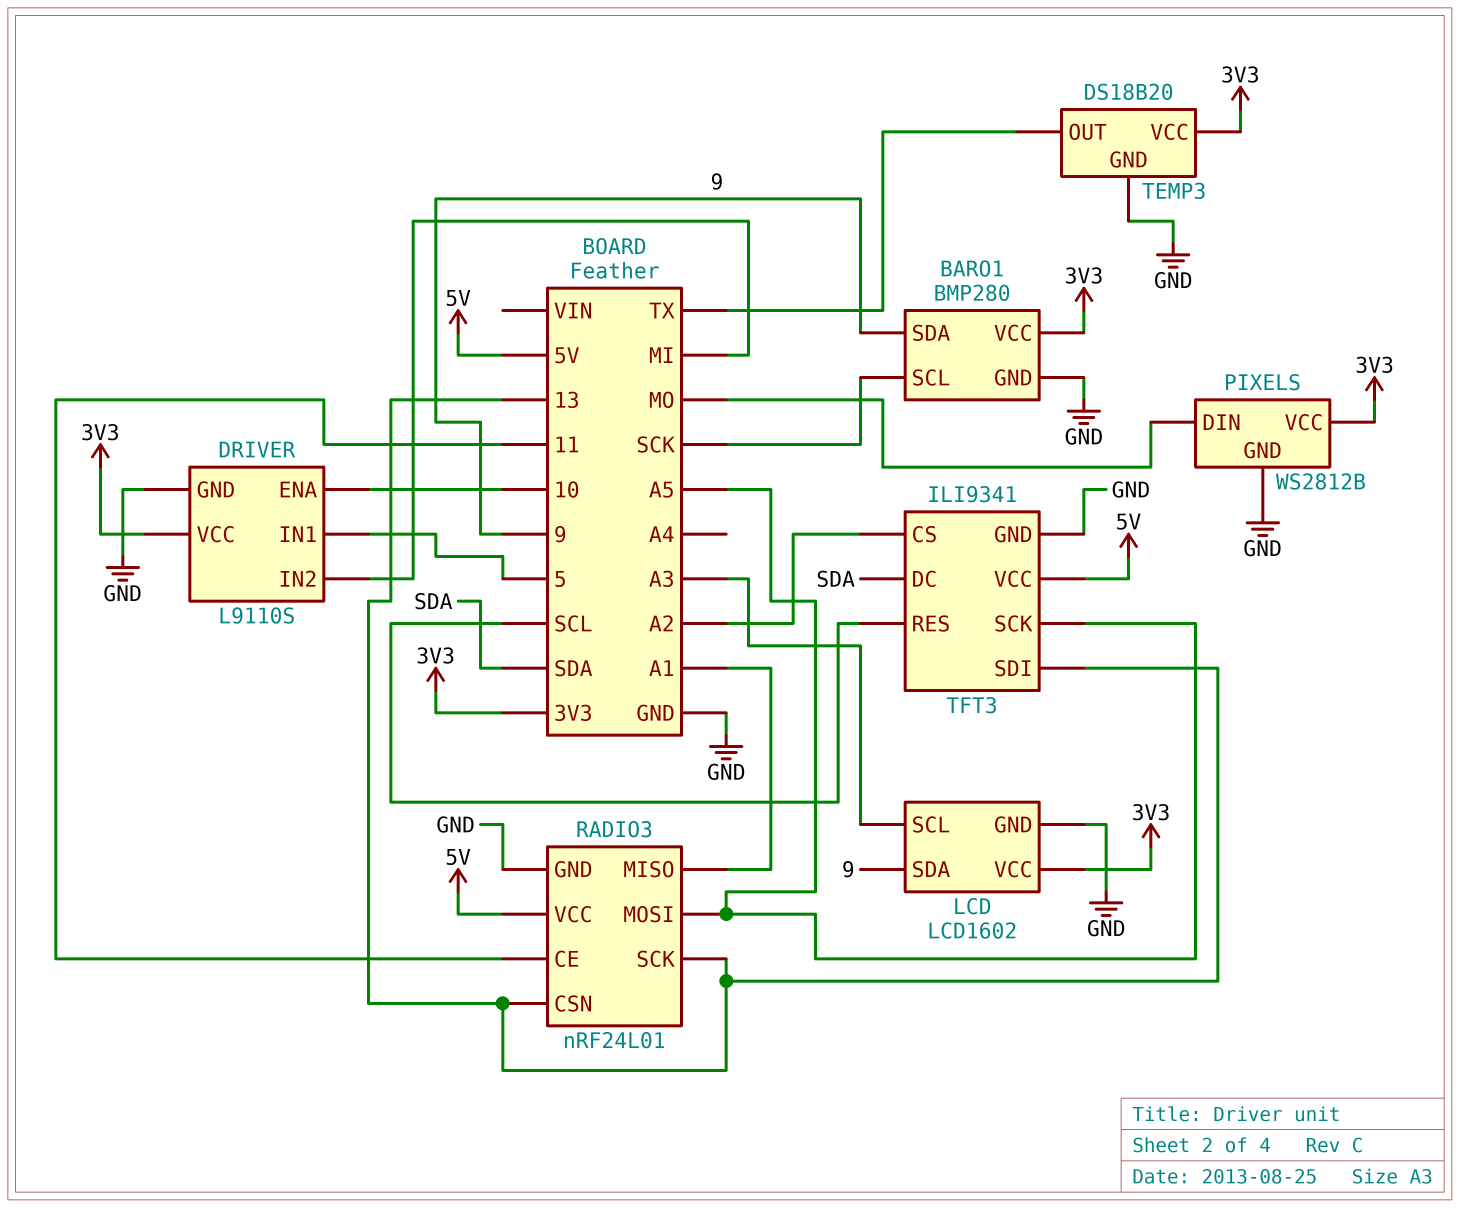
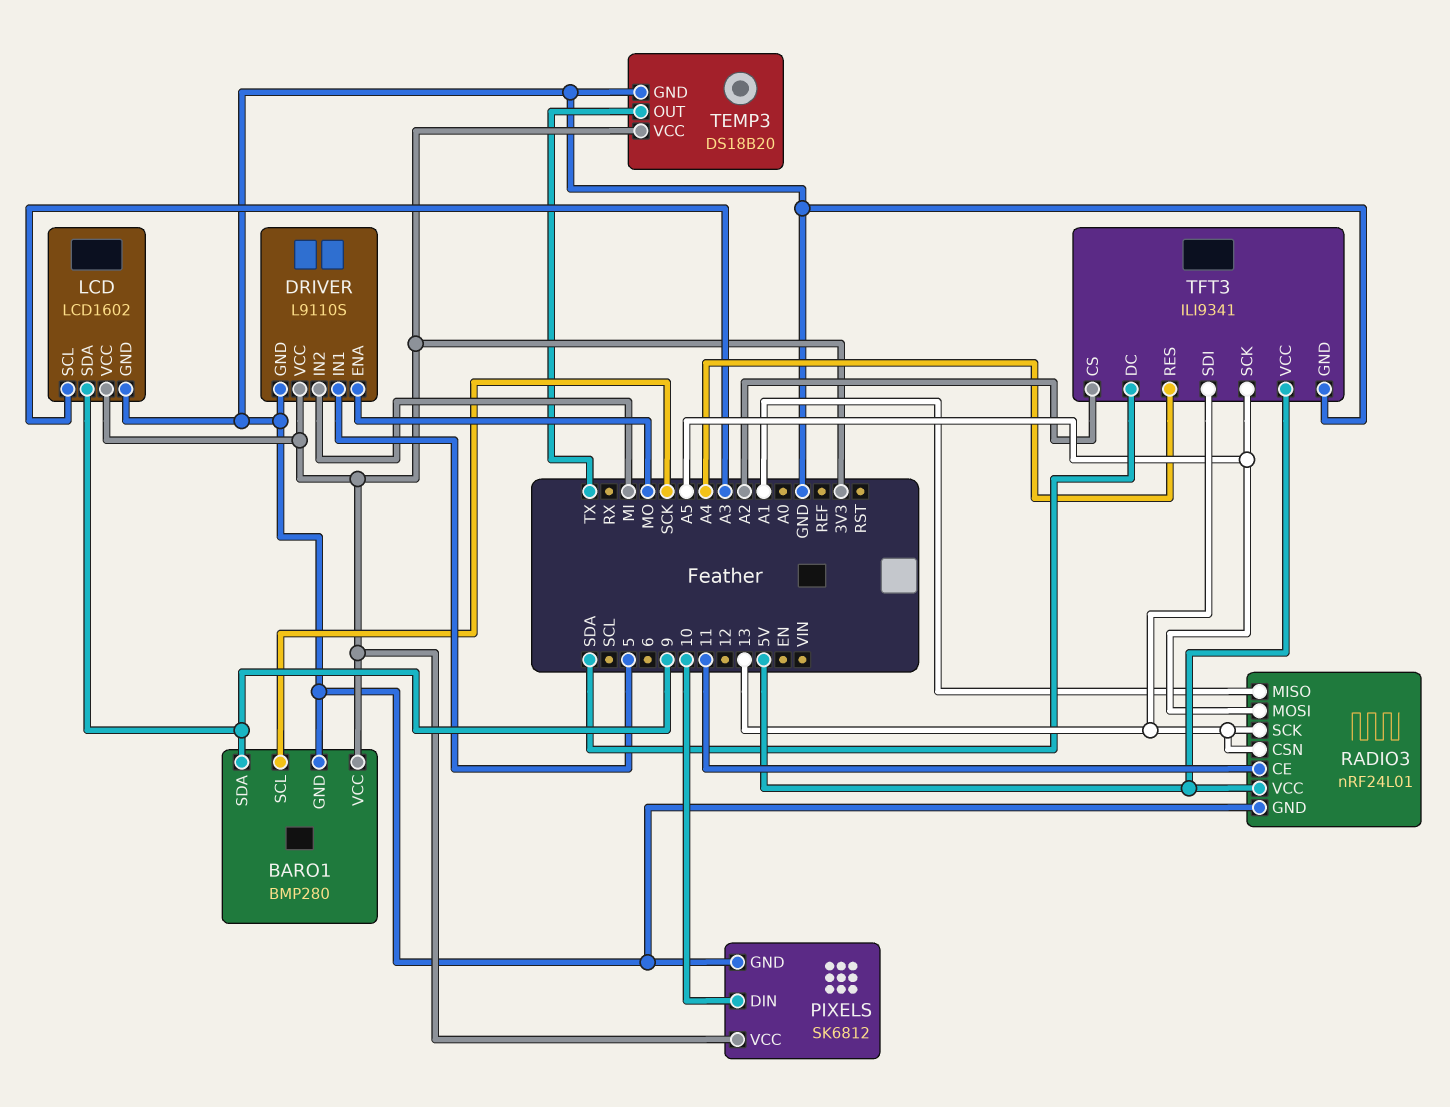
DRIVER pin ENA: 10 -> MO
PIXELS: WS2812B -> SK6812
PIXELS pin DIN: MO -> 10
TFT3 pin RES: SCL -> A4

